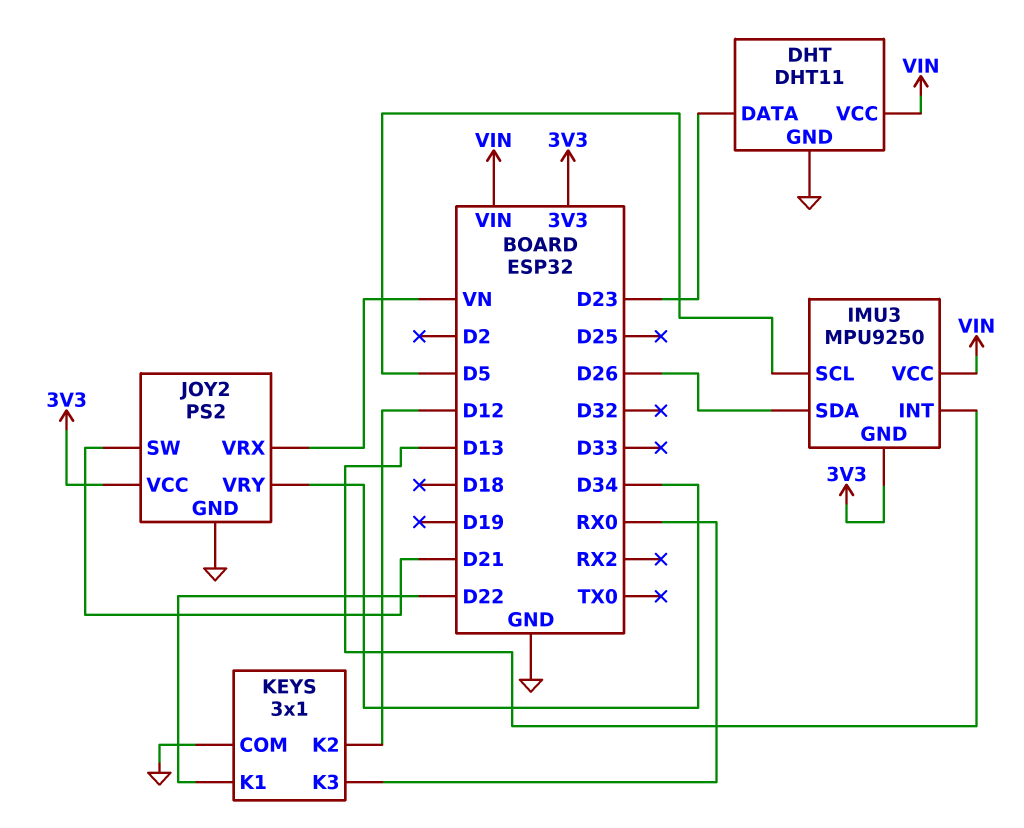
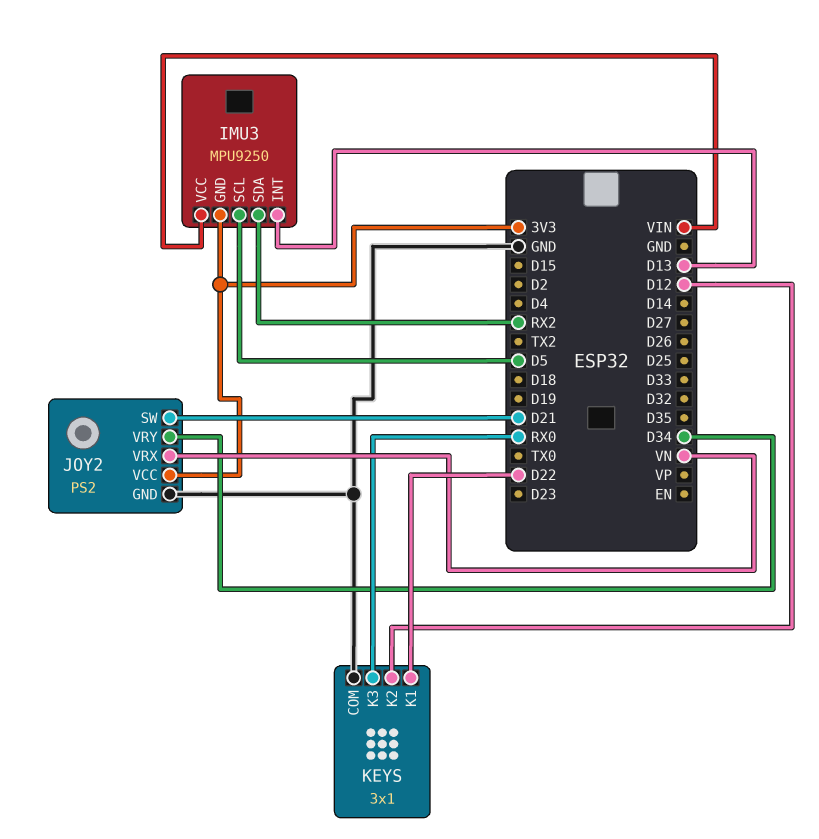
DHT: DHT11 -> none
DHT pin DATA: D23 -> none
DHT pin GND: GND -> none
DHT pin VCC: VIN -> none
IMU3 pin SDA: D26 -> RX2

